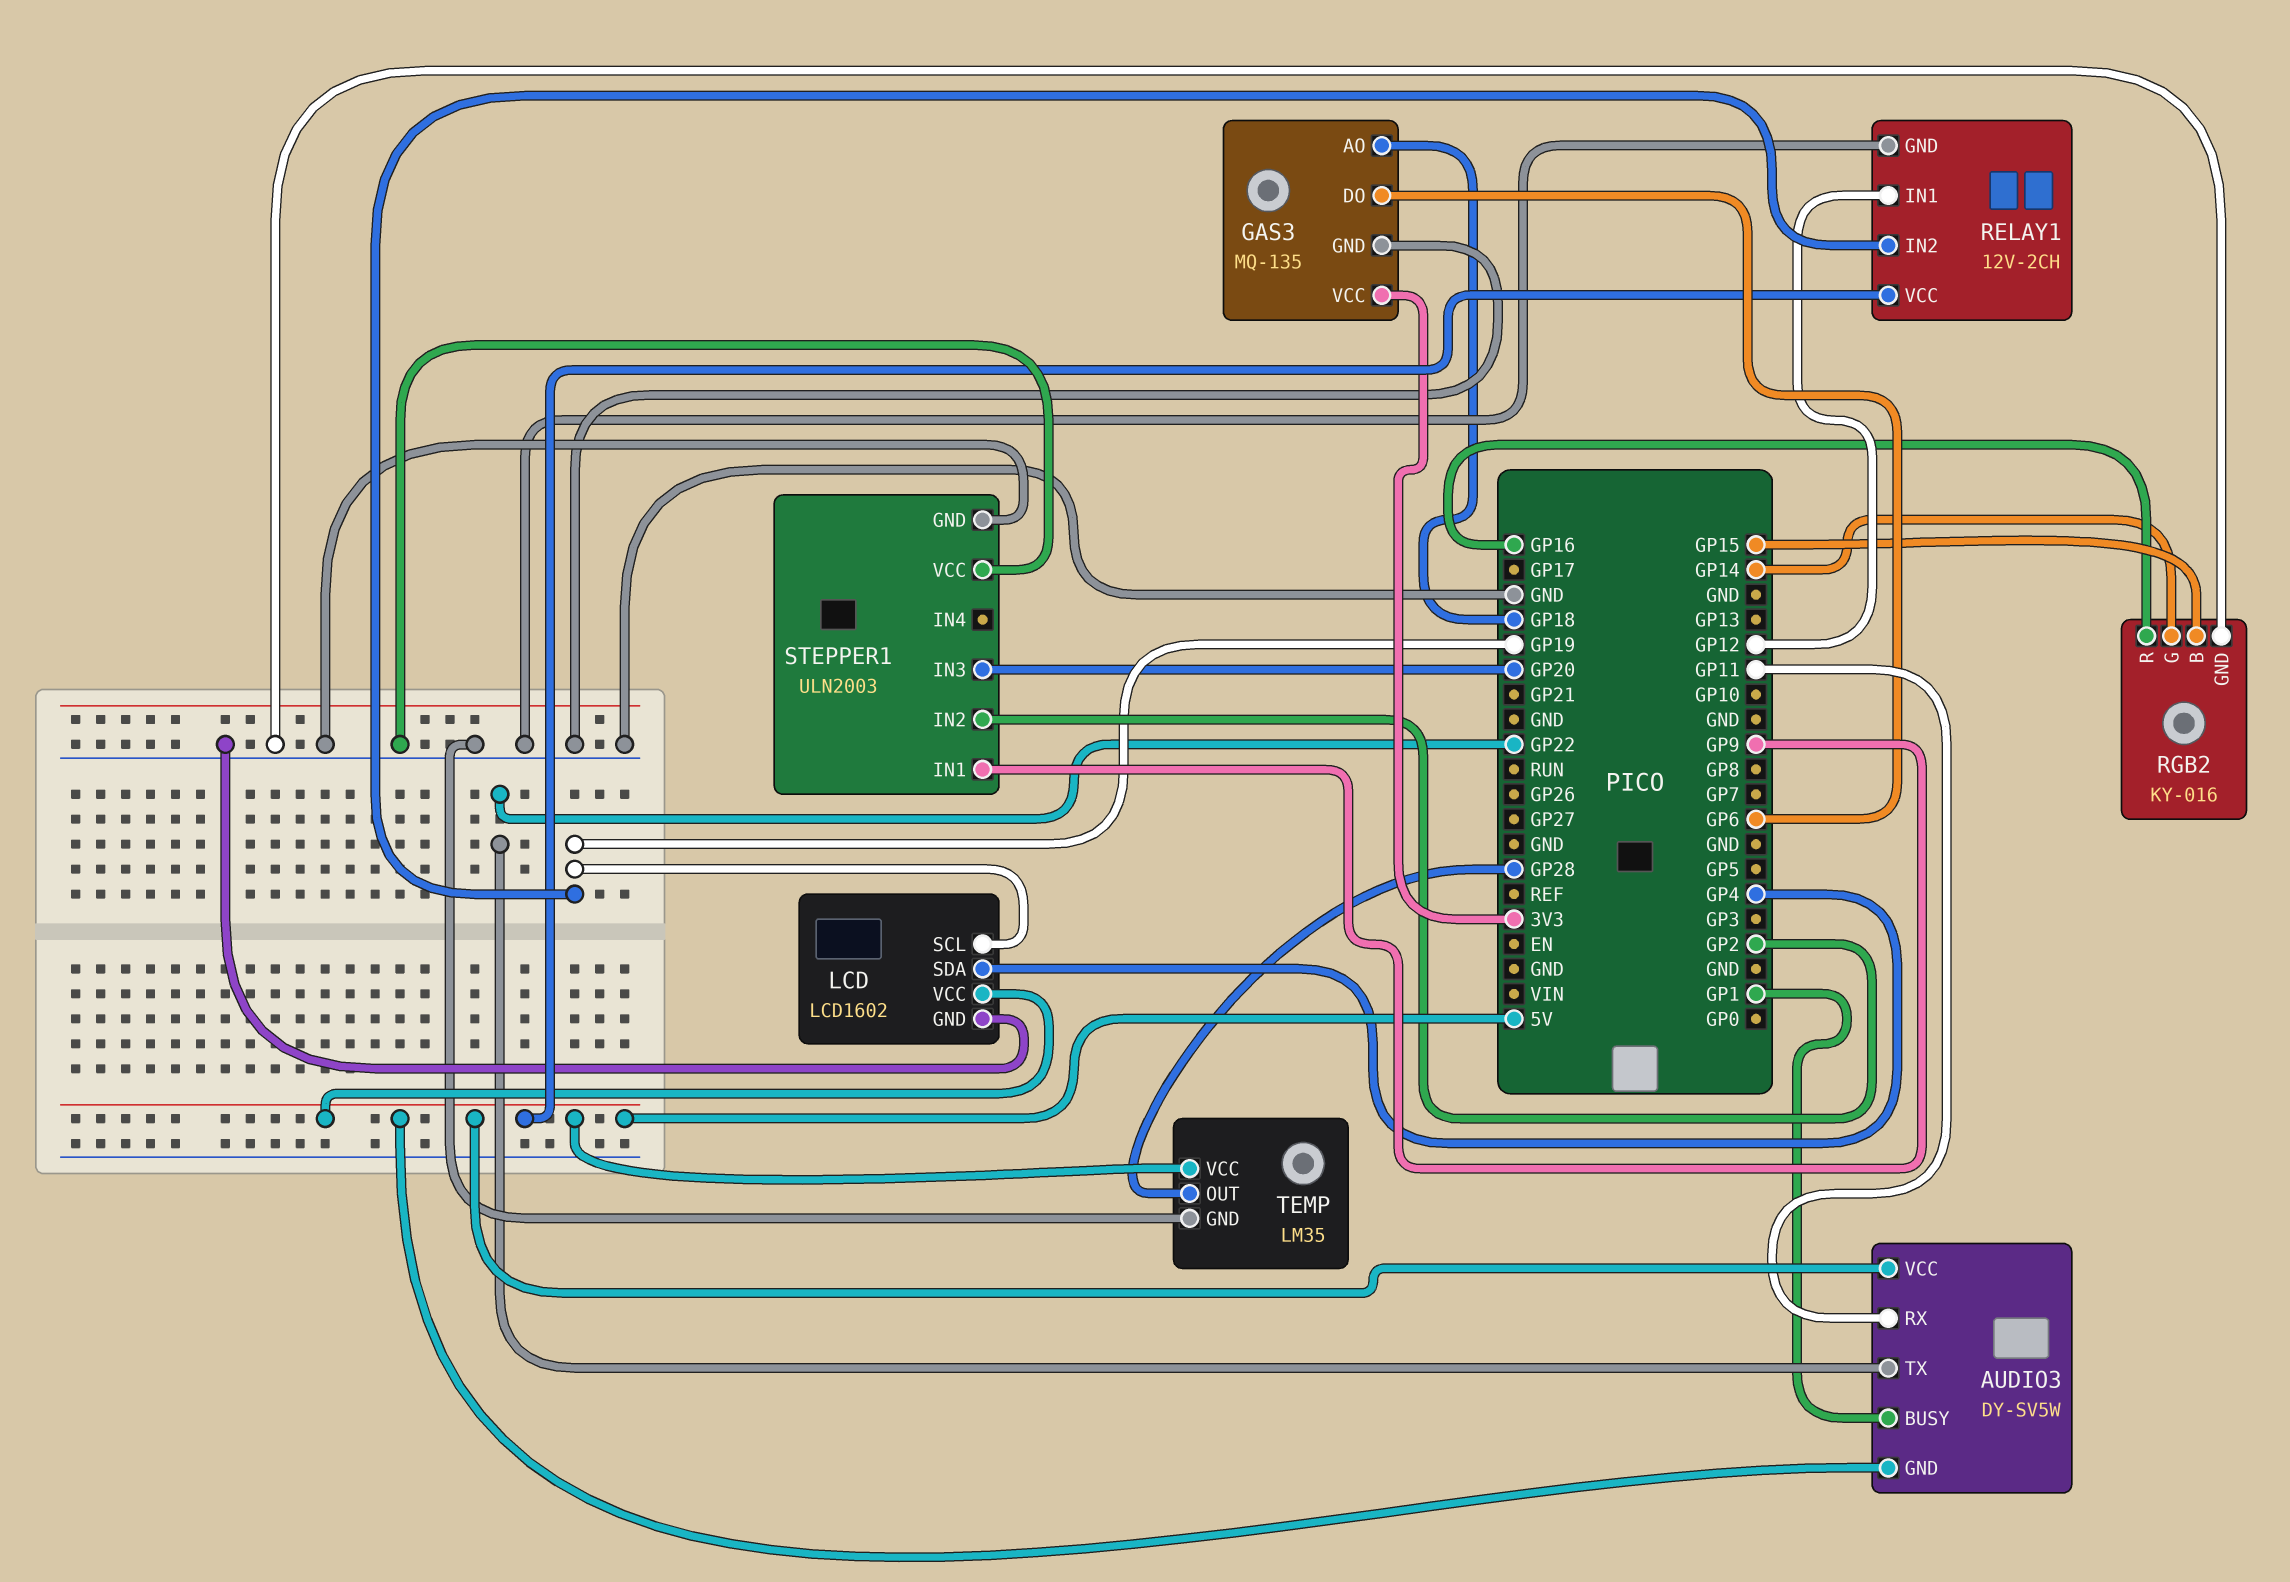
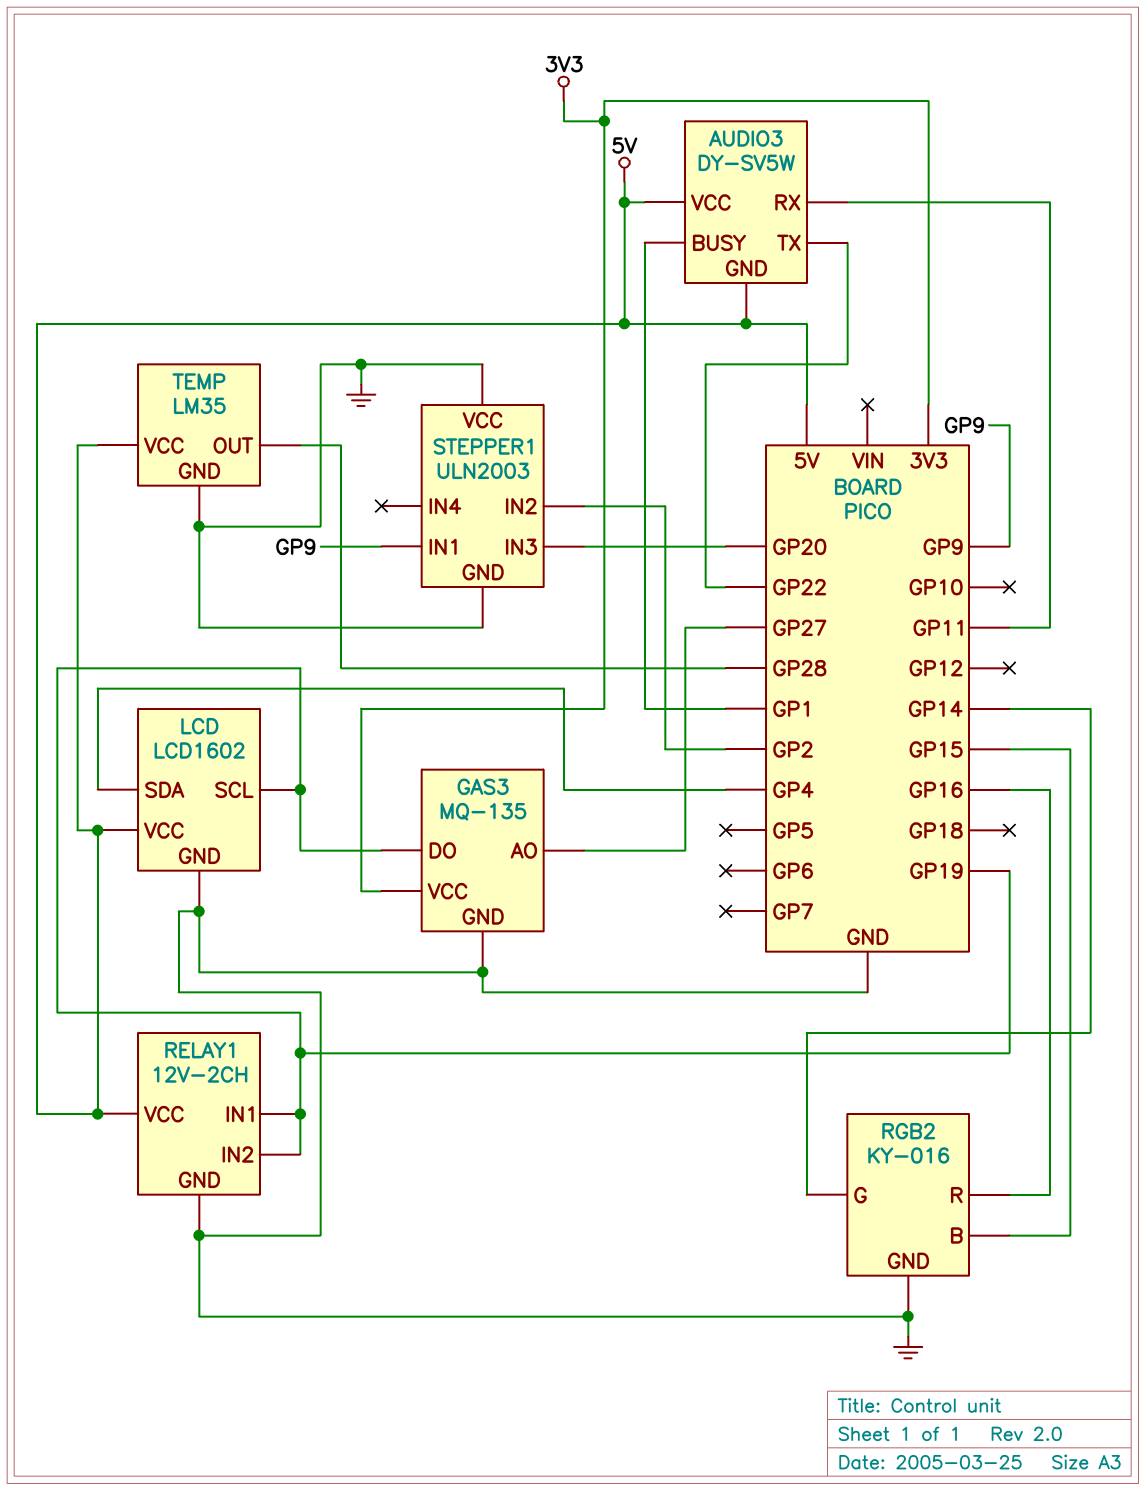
GAS3 pin AO: GP18 -> GP27
GAS3 pin DO: GP6 -> GP19
RELAY1 pin IN1: GP12 -> GP19

